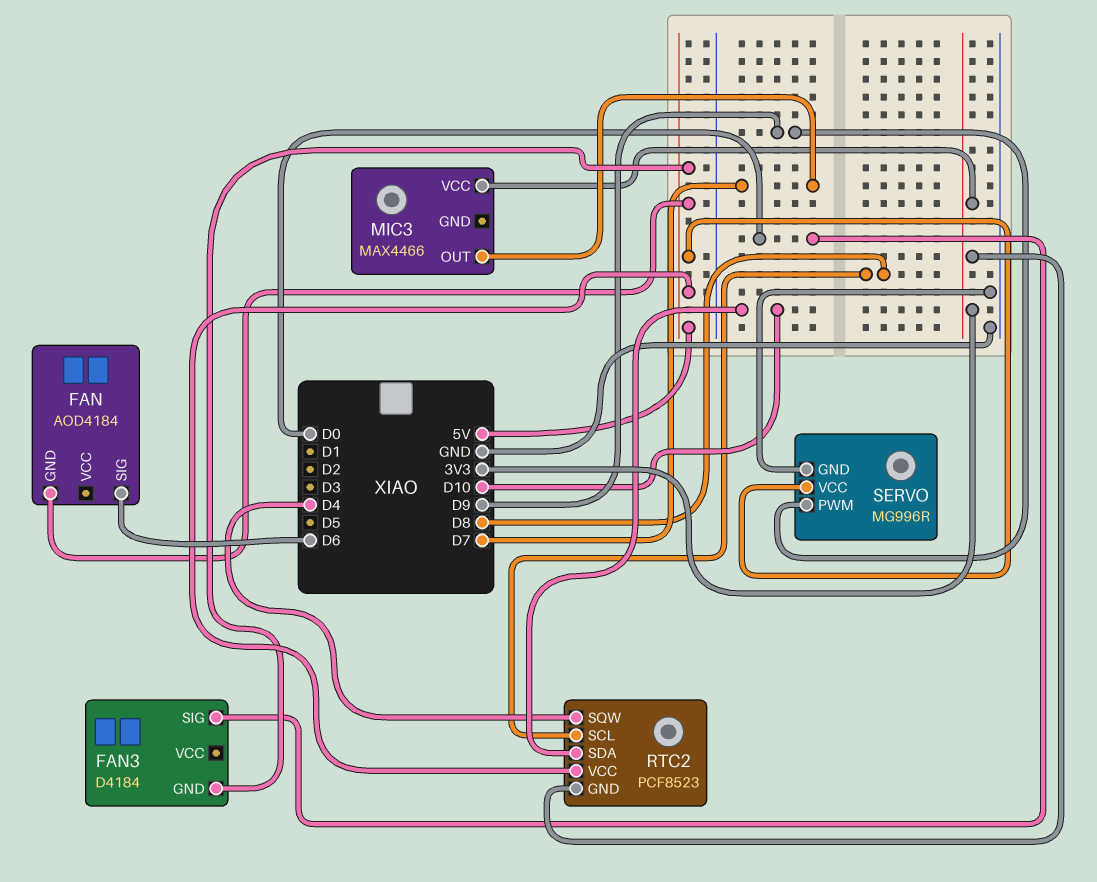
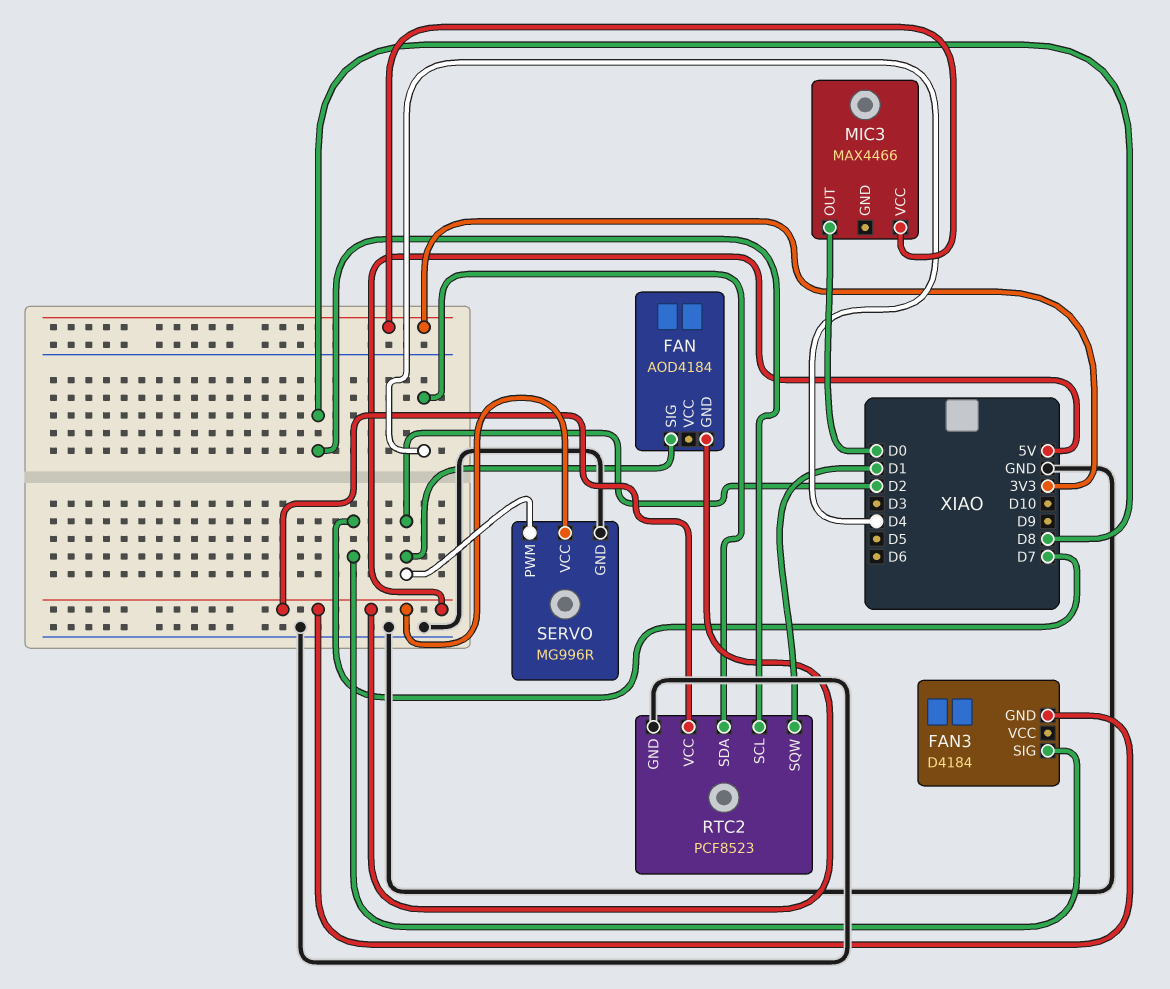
FAN pin SIG: D6 -> D2
FAN3 pin SIG: D0 -> D7
MIC3 pin OUT: D7 -> D0
RTC2 pin GND: 3V3 -> GND
RTC2 pin SDA: D10 -> D4
RTC2 pin SQW: D4 -> D1
SERVO pin PWM: D9 -> D2

